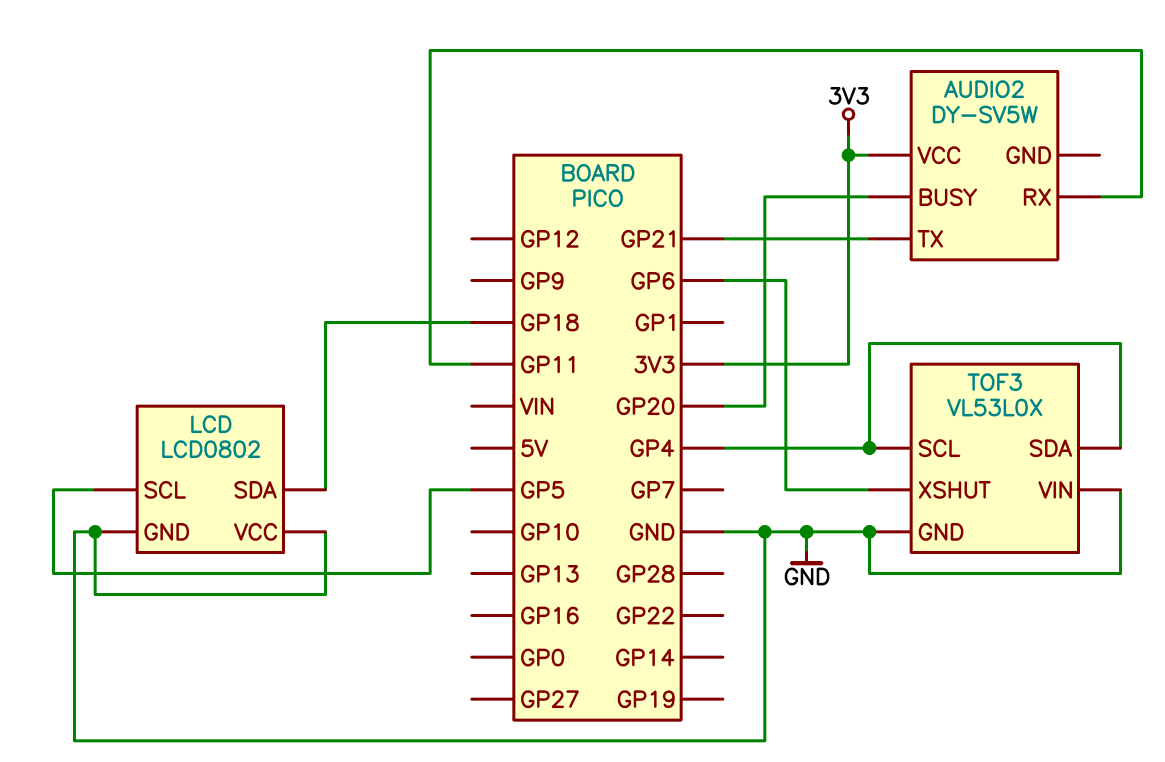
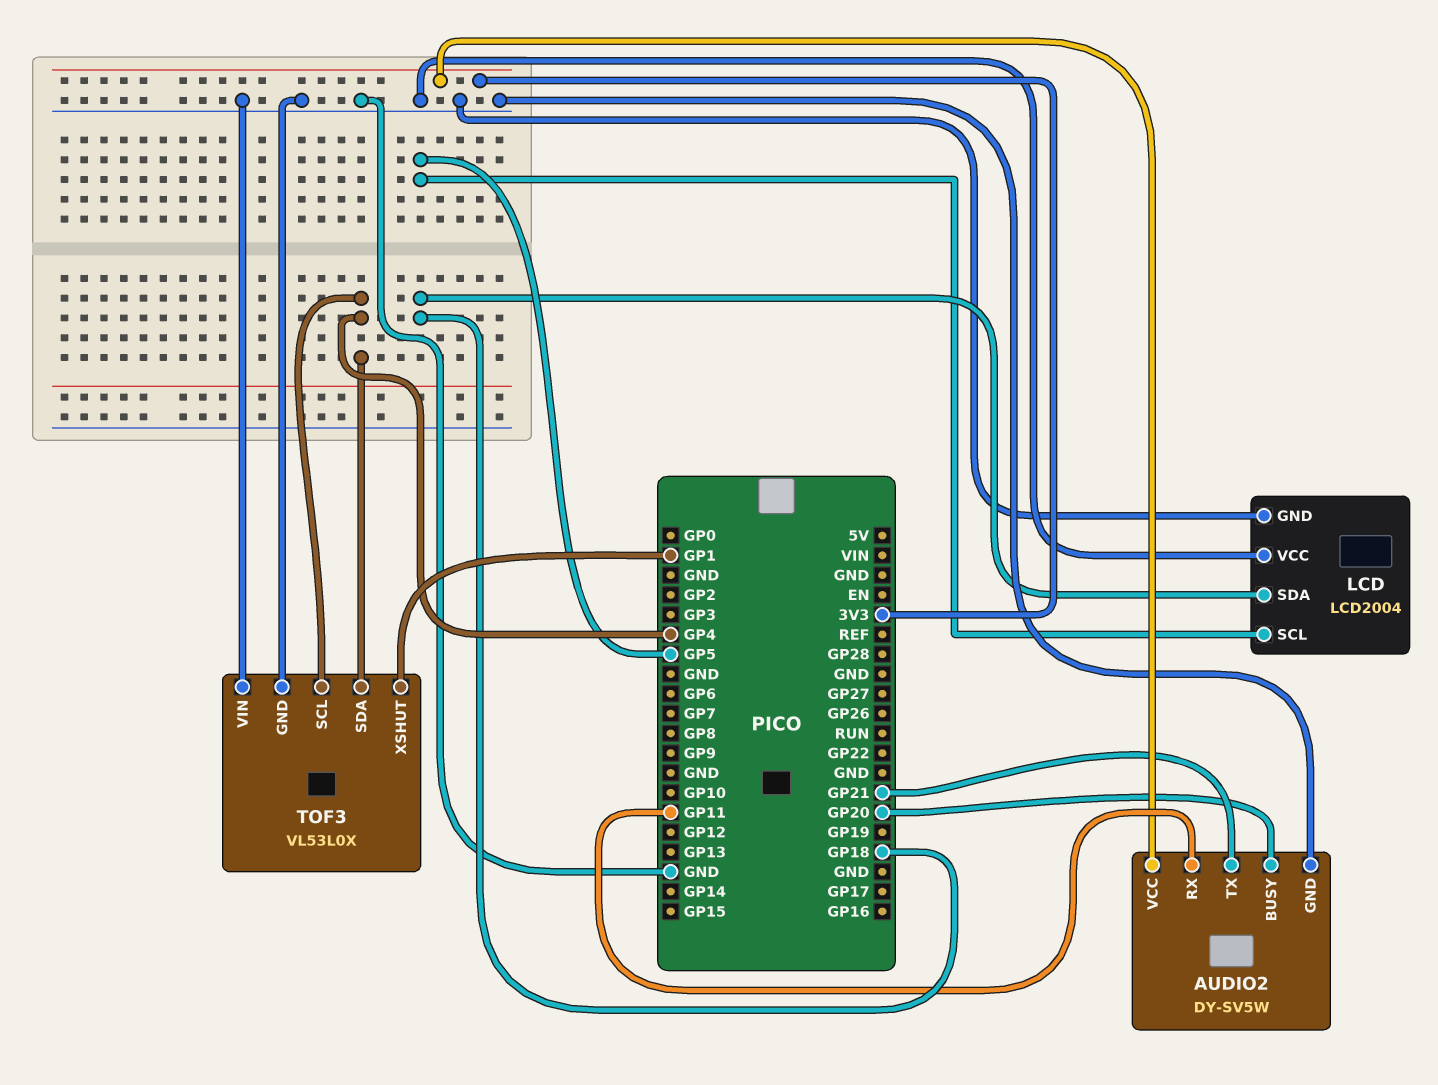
AUDIO2 pin GND: none -> GND
LCD: LCD0802 -> LCD2004
TOF3 pin XSHUT: GP6 -> GP1

